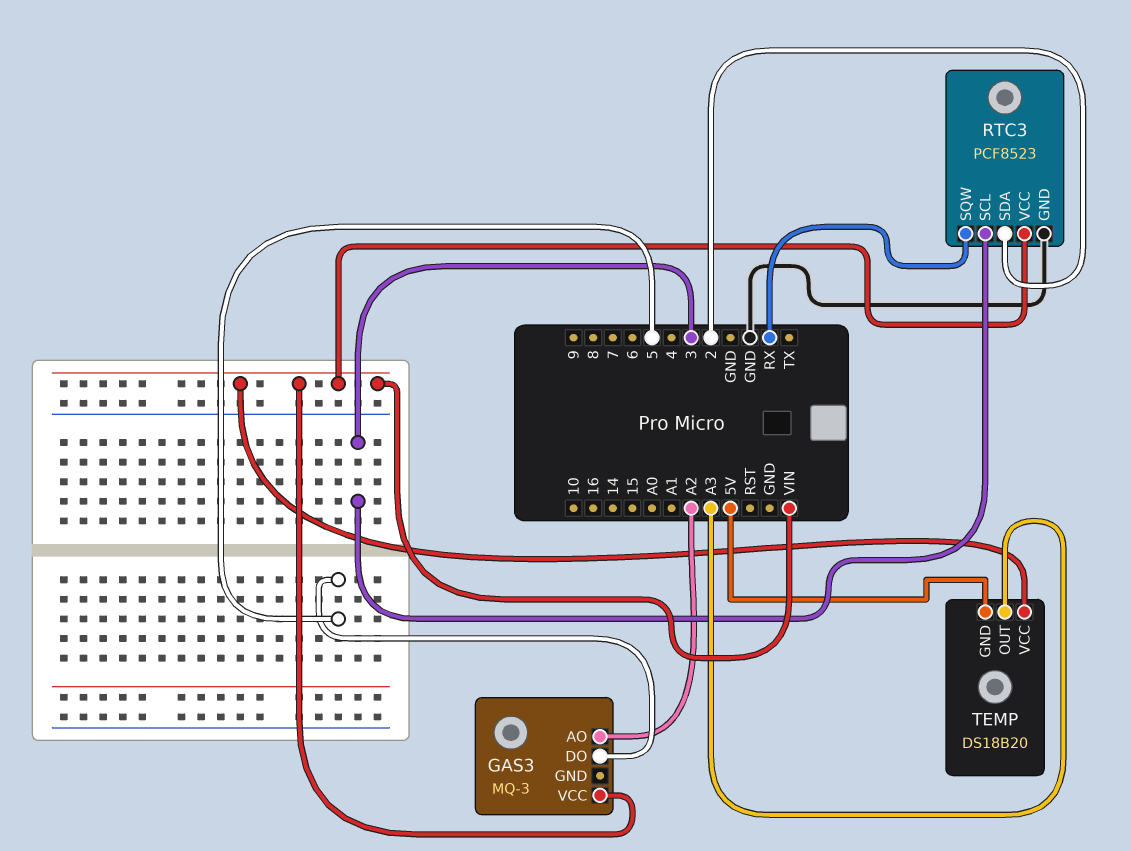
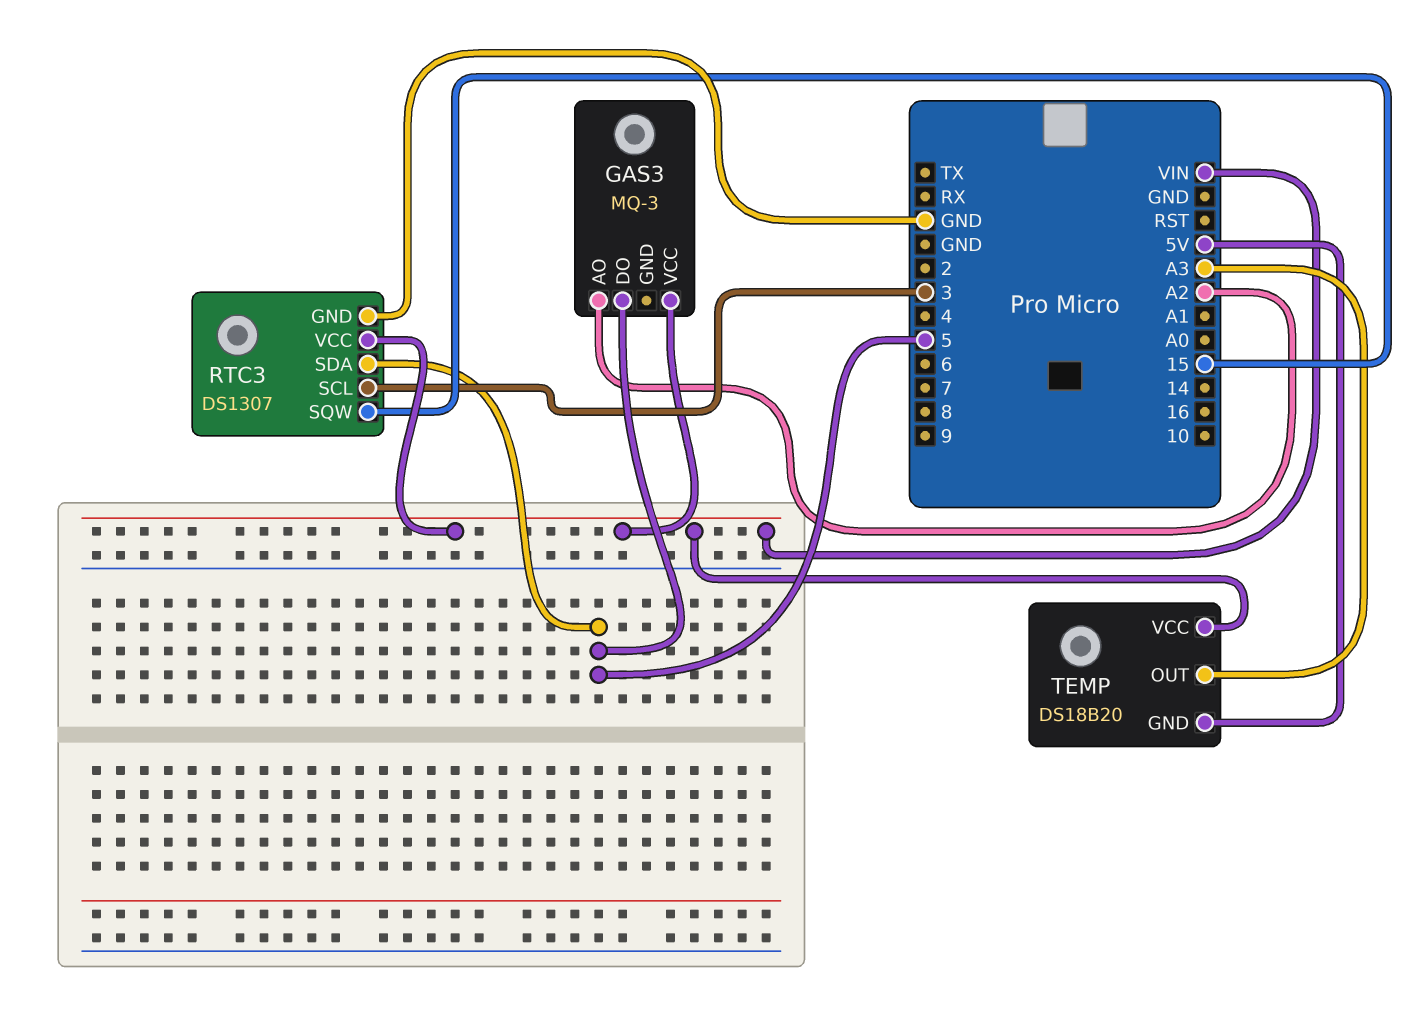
RTC3: PCF8523 -> DS1307
RTC3 pin SDA: 2 -> 5
RTC3 pin SQW: RX -> 15

